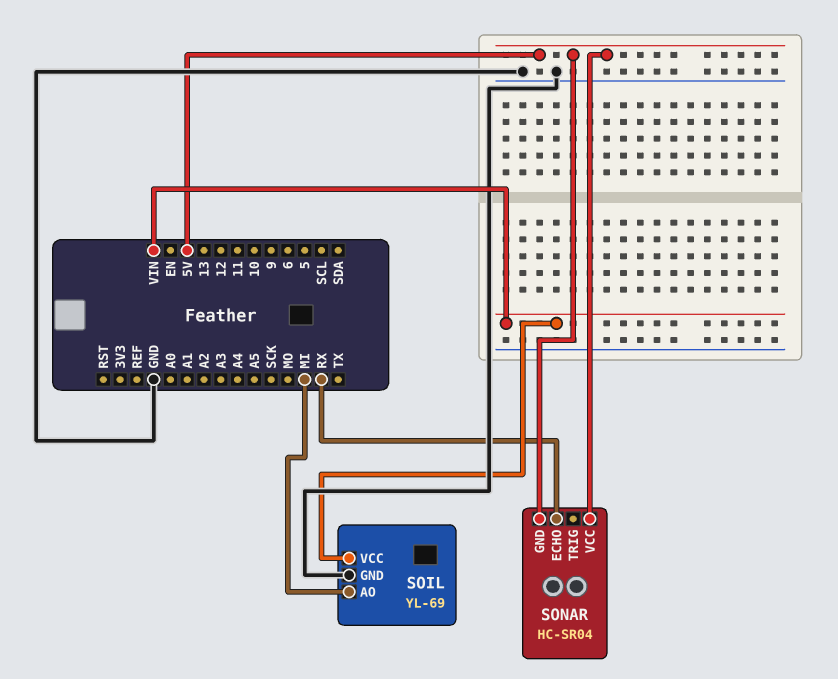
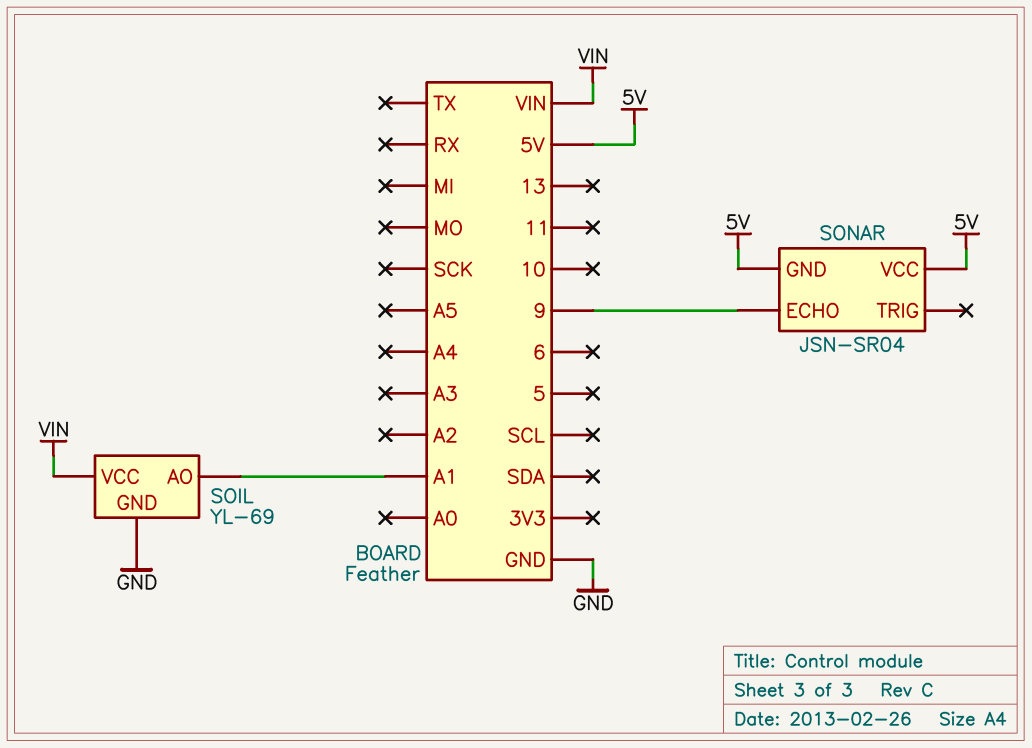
SOIL pin AO: MI -> A1
SONAR: HC-SR04 -> JSN-SR04
SONAR pin ECHO: RX -> 9

